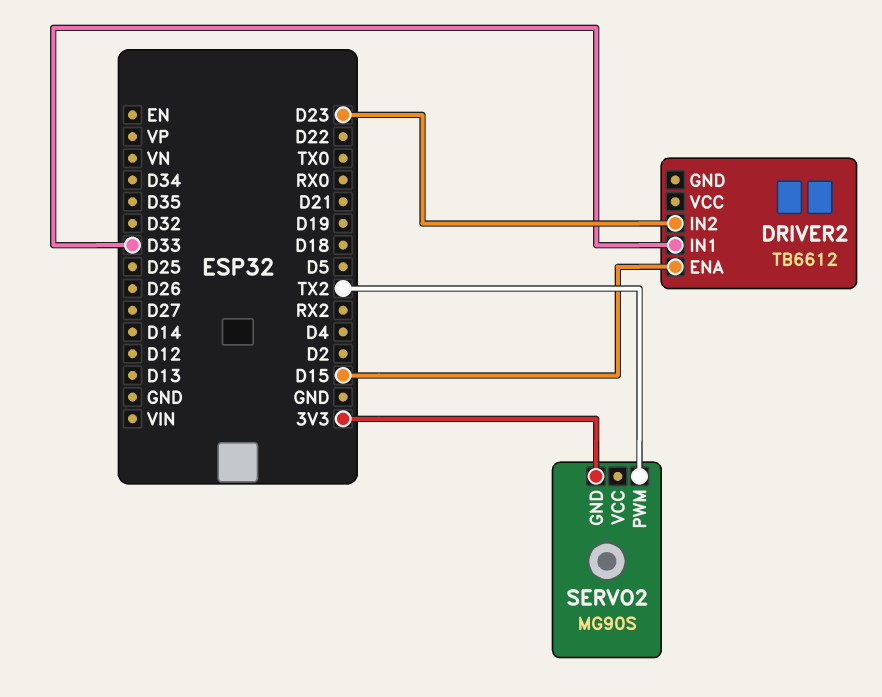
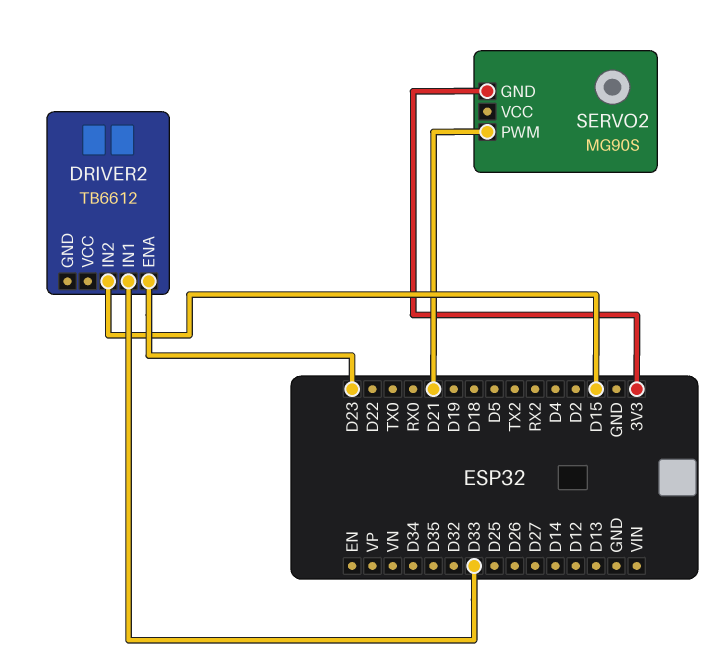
DRIVER2 pin ENA: D15 -> D23
DRIVER2 pin IN2: D23 -> D15
SERVO2 pin PWM: TX2 -> D21

